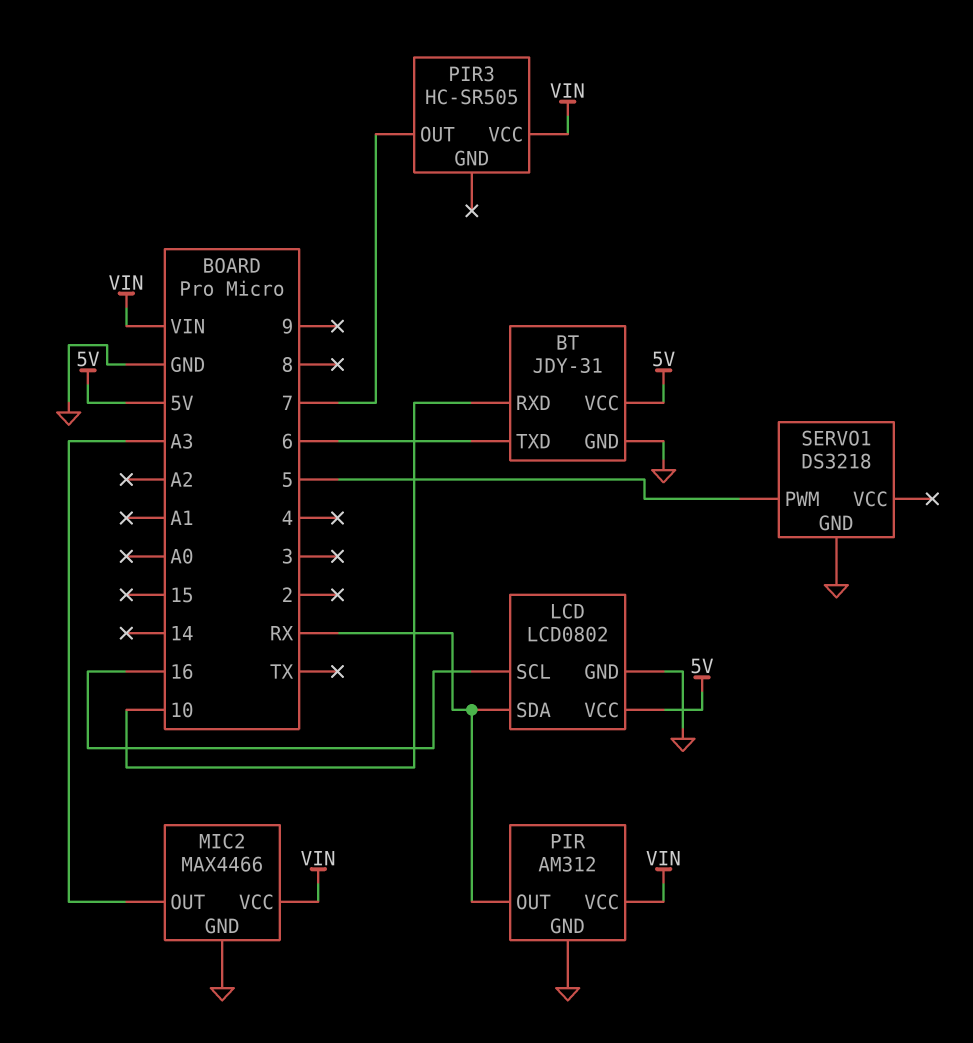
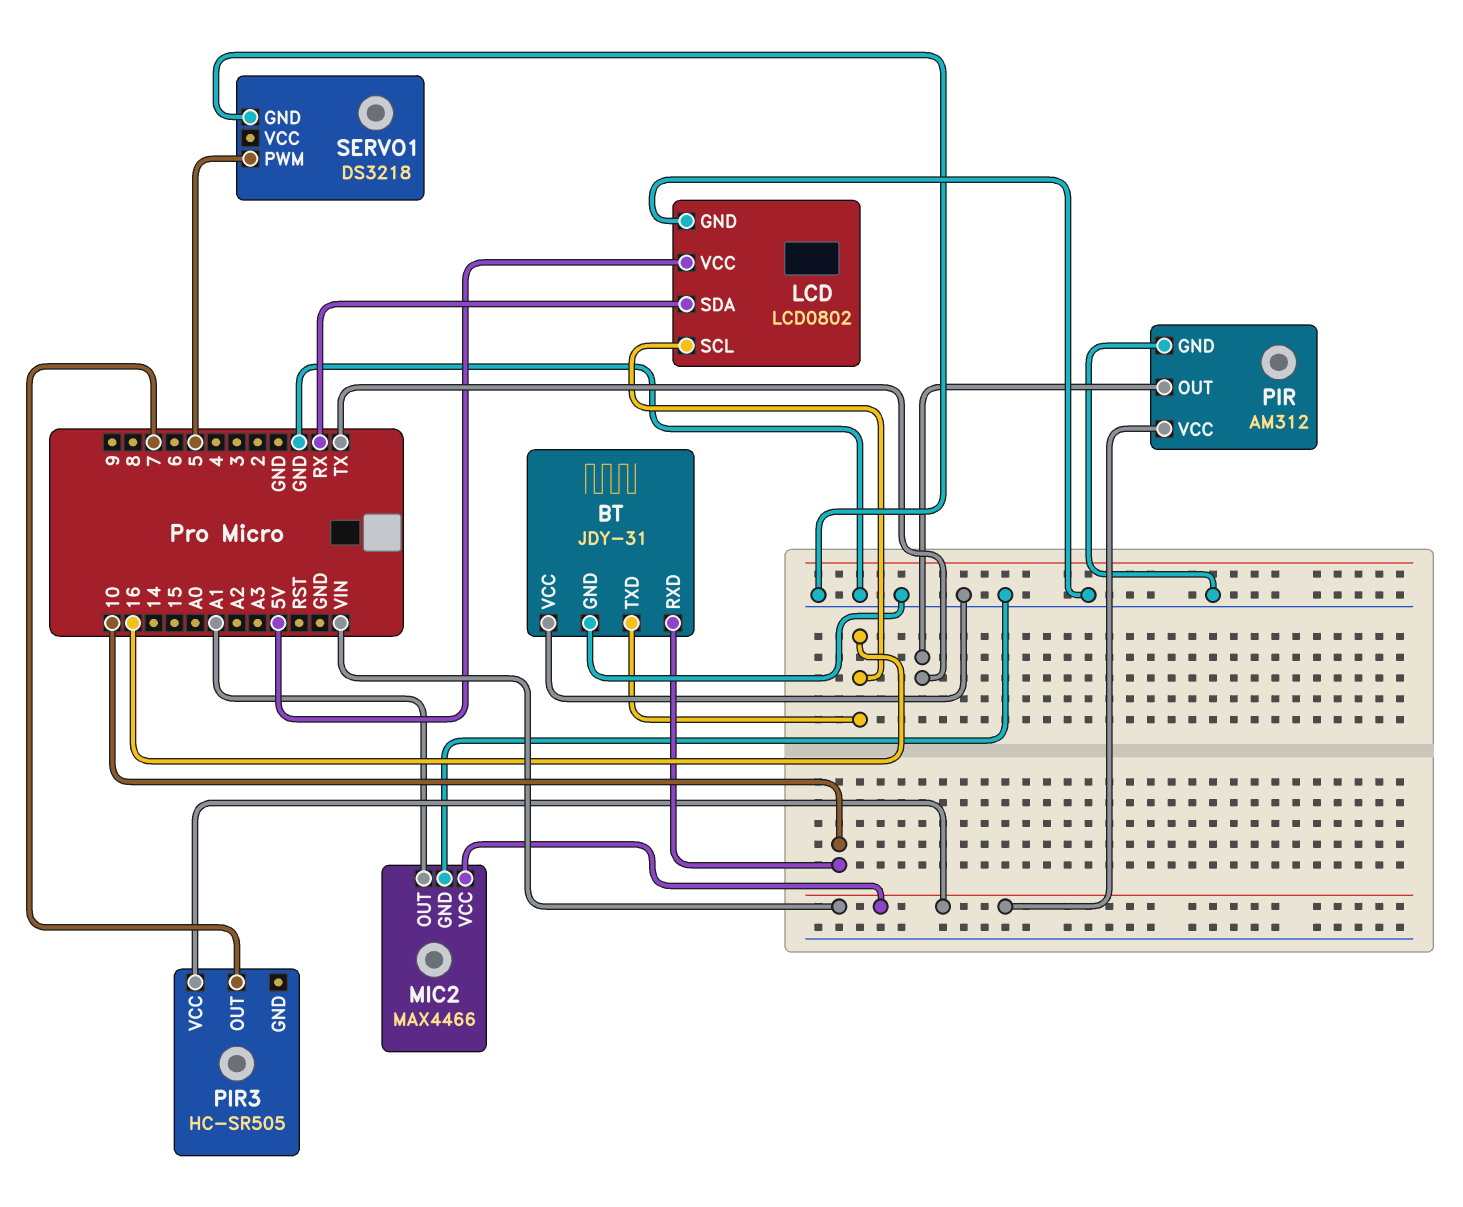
BT pin TXD: 6 -> 16
BT pin VCC: 5V -> GND
MIC2 pin OUT: A3 -> A1
PIR pin OUT: RX -> TX

